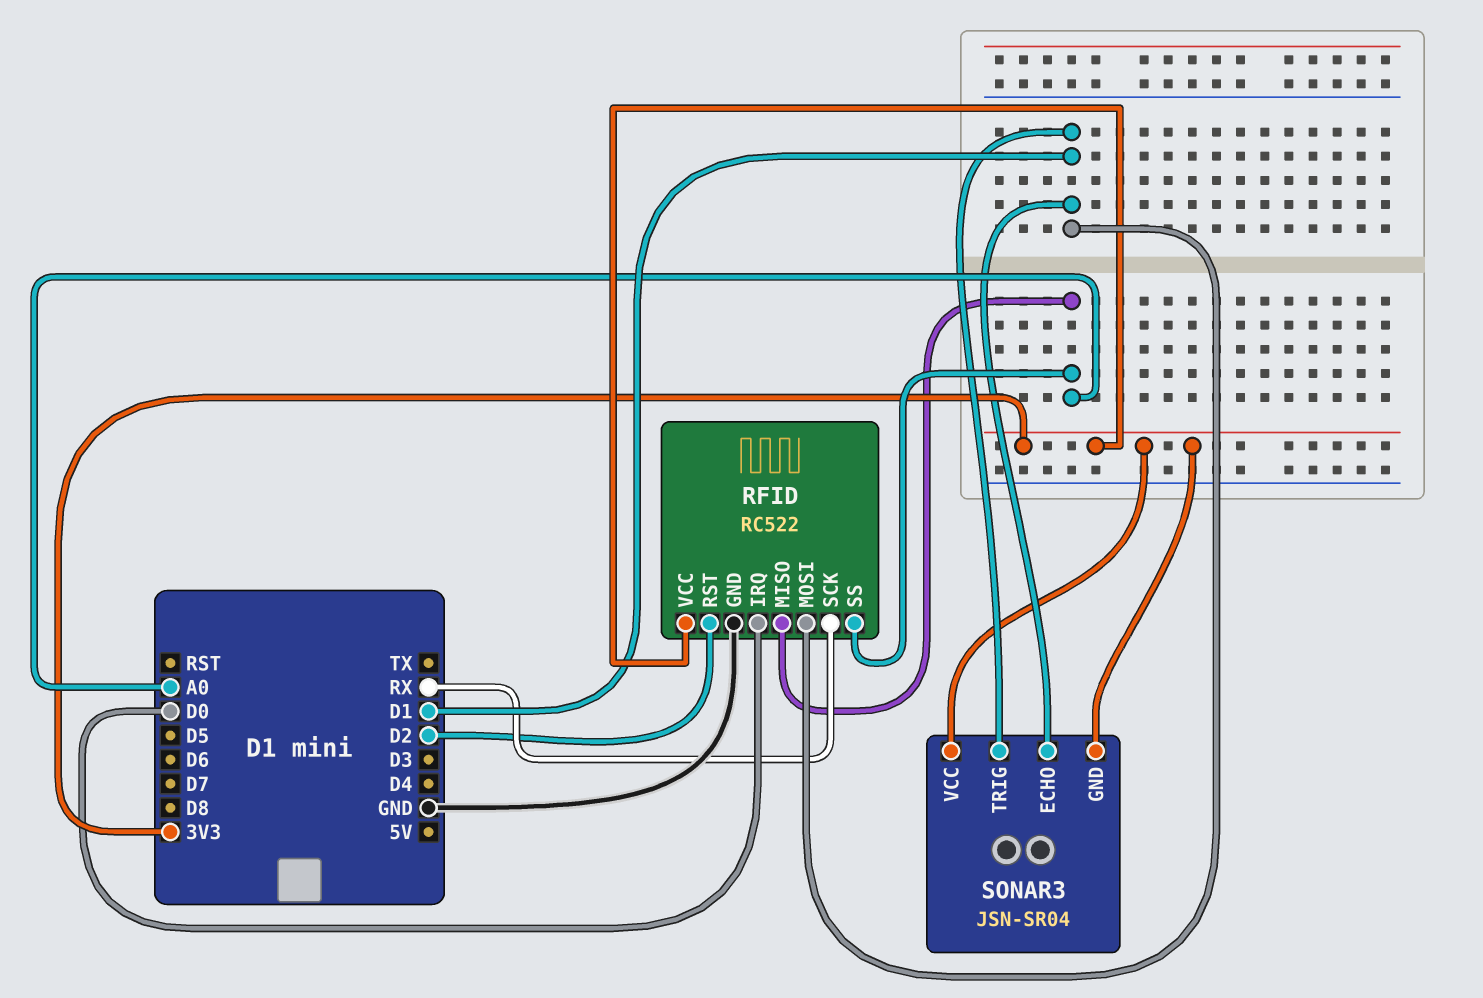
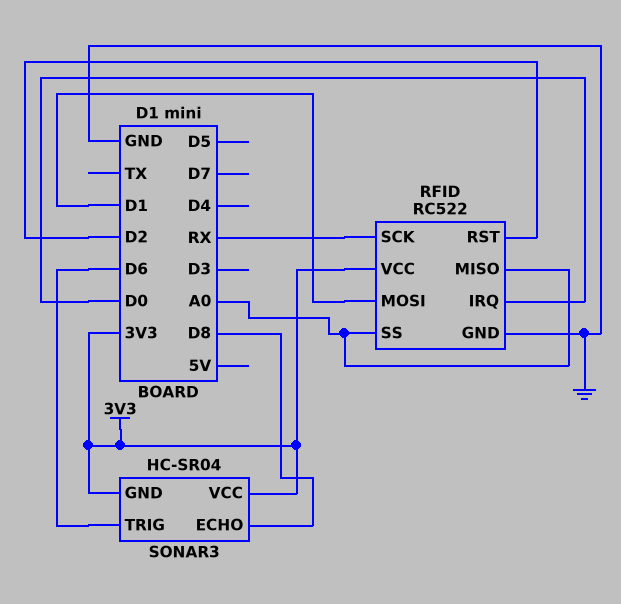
SONAR3: JSN-SR04 -> HC-SR04
SONAR3 pin ECHO: D1 -> D8
SONAR3 pin TRIG: D1 -> D6

